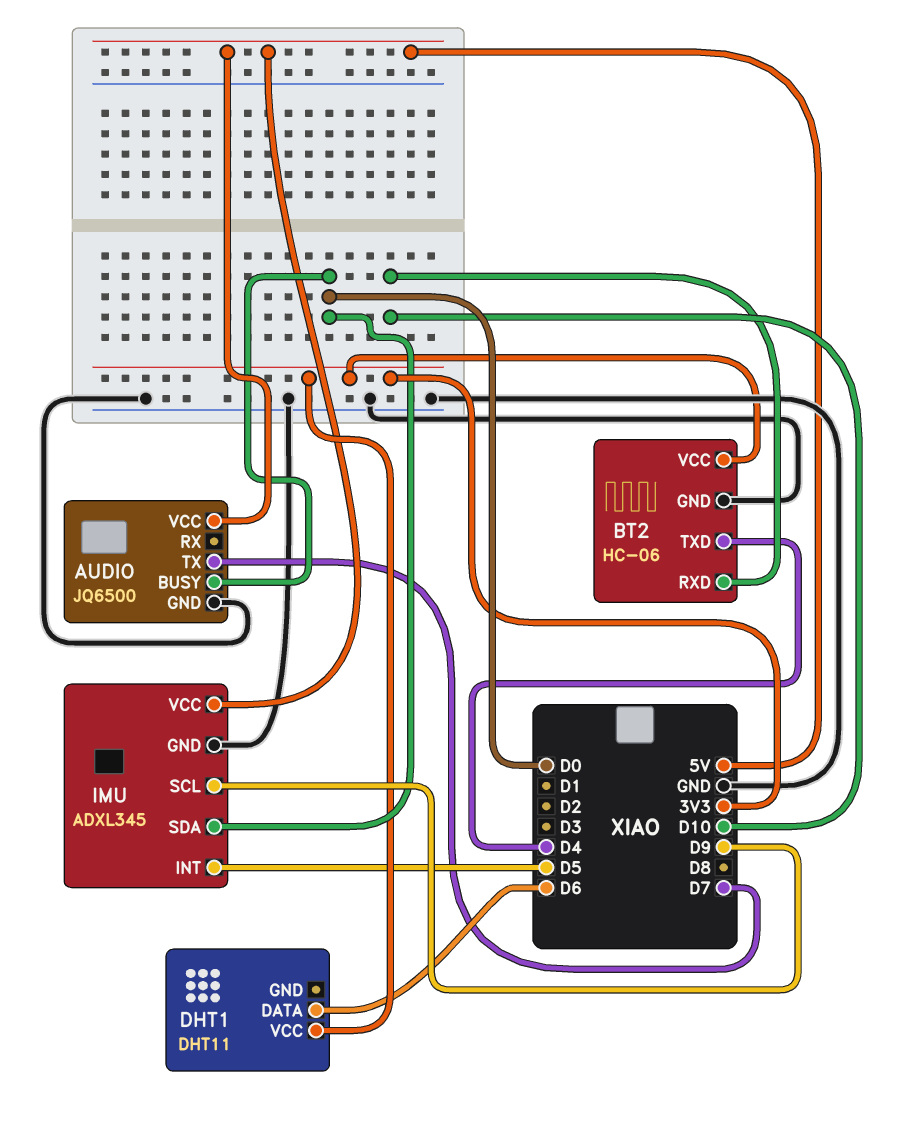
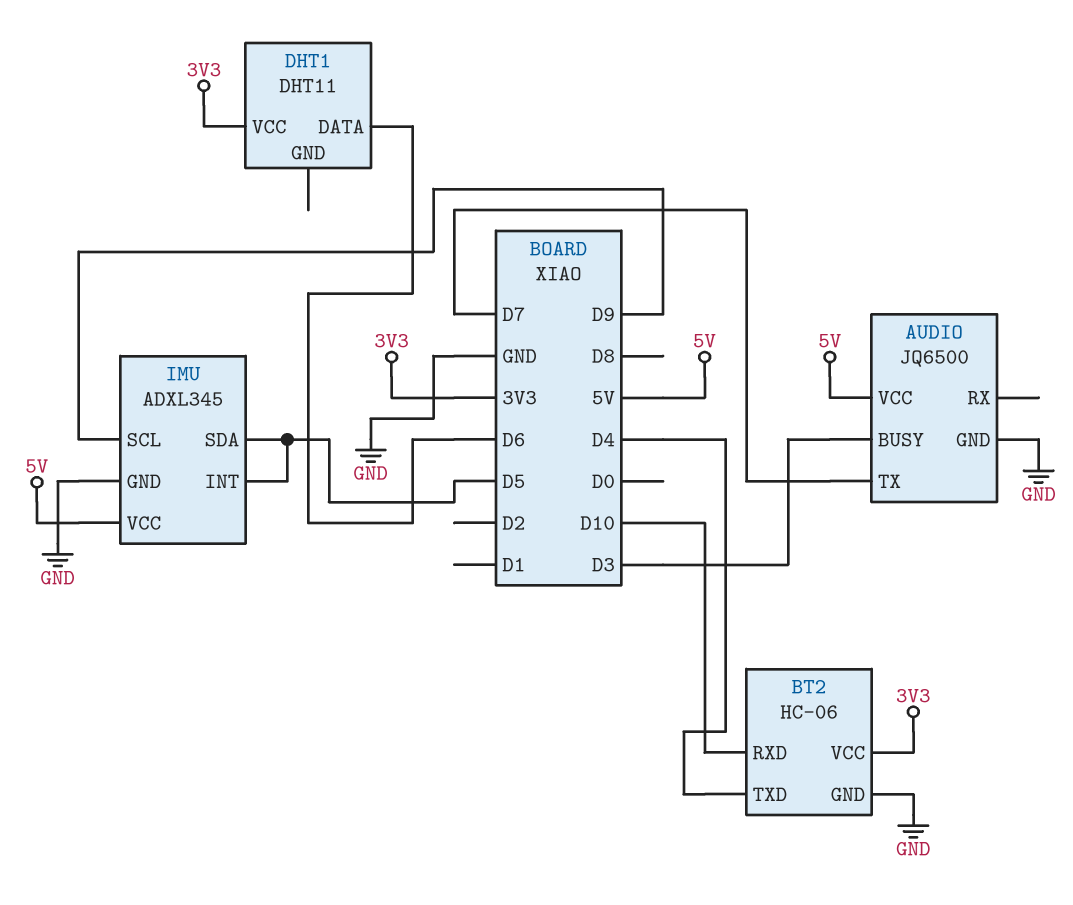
AUDIO pin BUSY: D0 -> D3
IMU pin SDA: D0 -> D5

